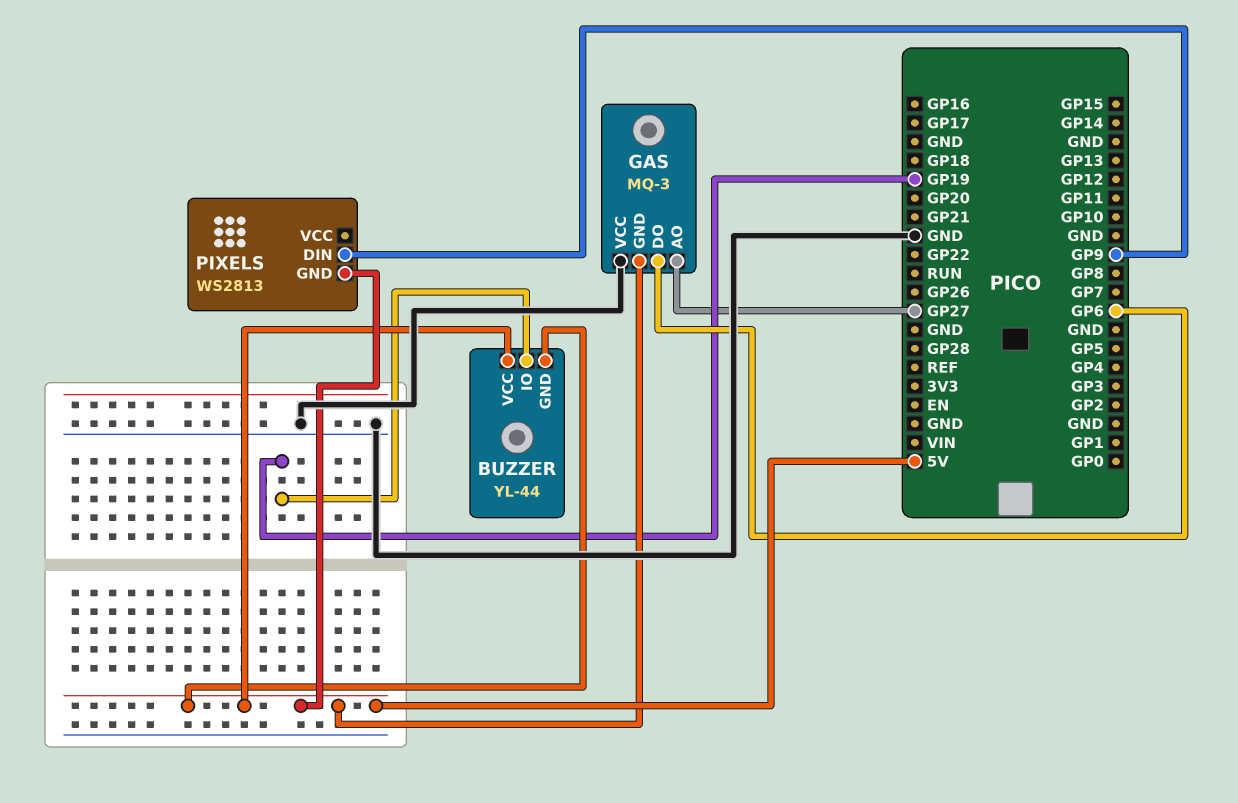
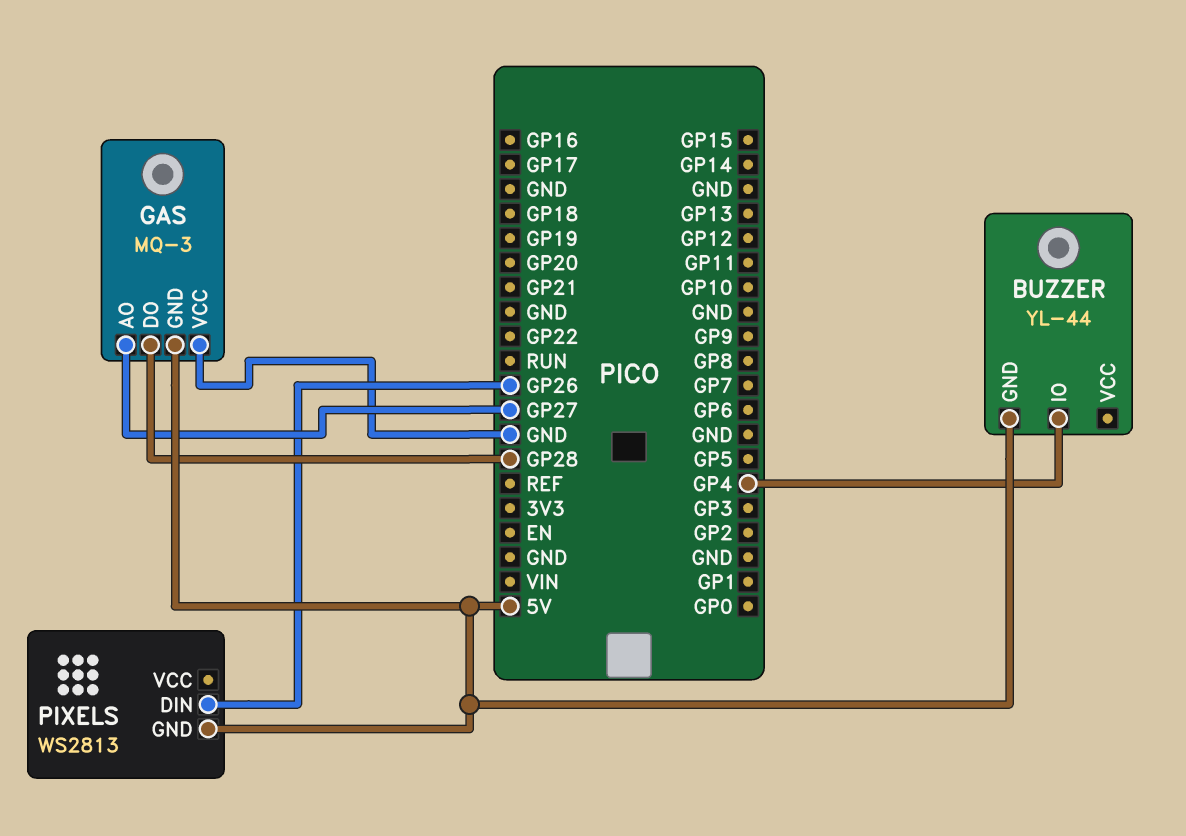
BUZZER pin IO: GP19 -> GP4
BUZZER pin VCC: 5V -> none
GAS pin DO: GP6 -> GP28
PIXELS pin DIN: GP9 -> GP26

